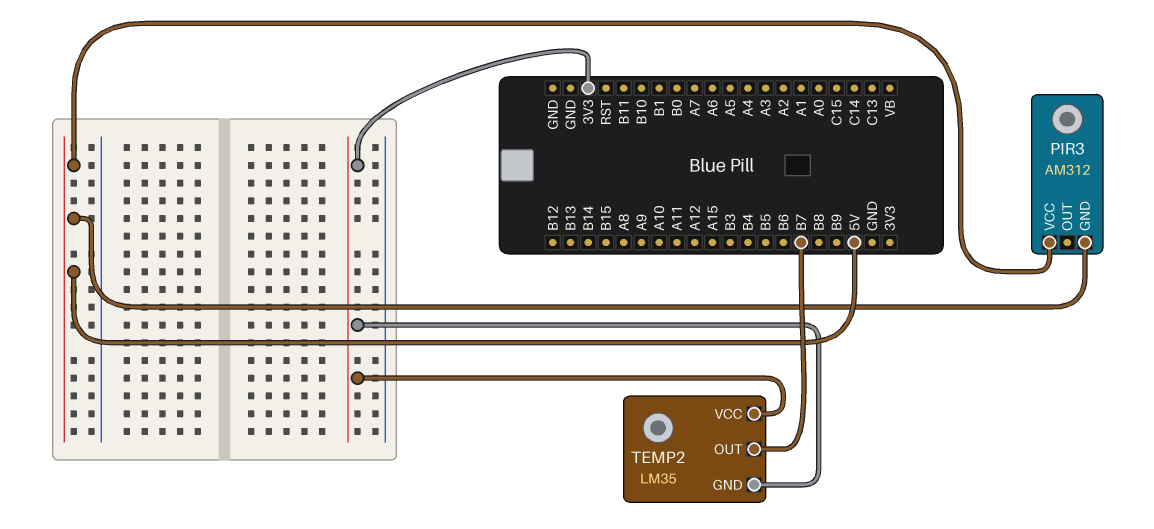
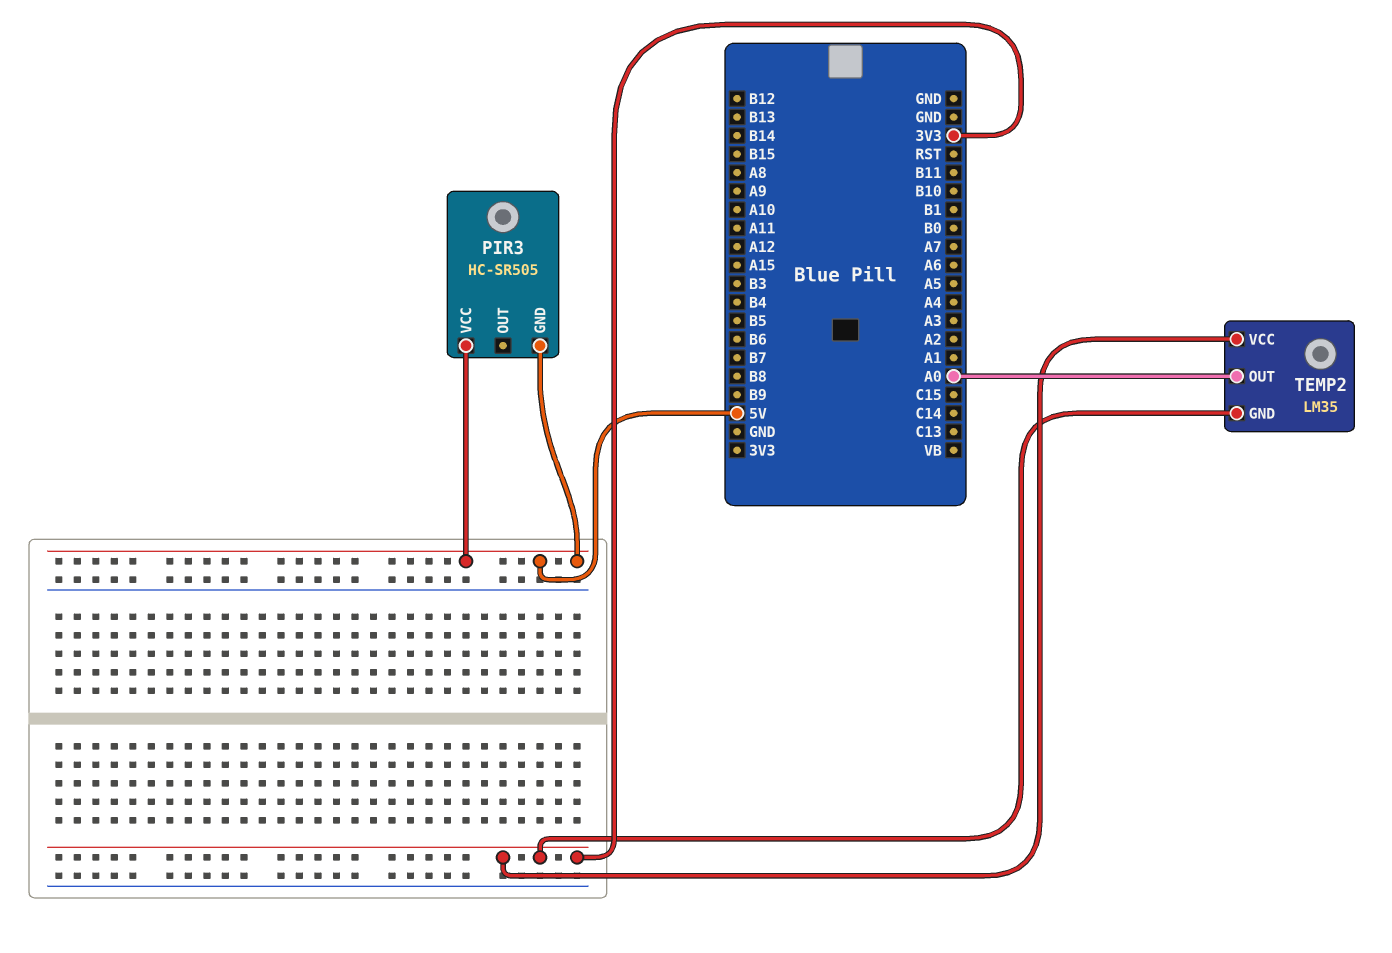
PIR3: AM312 -> HC-SR505
TEMP2 pin OUT: B7 -> A0

